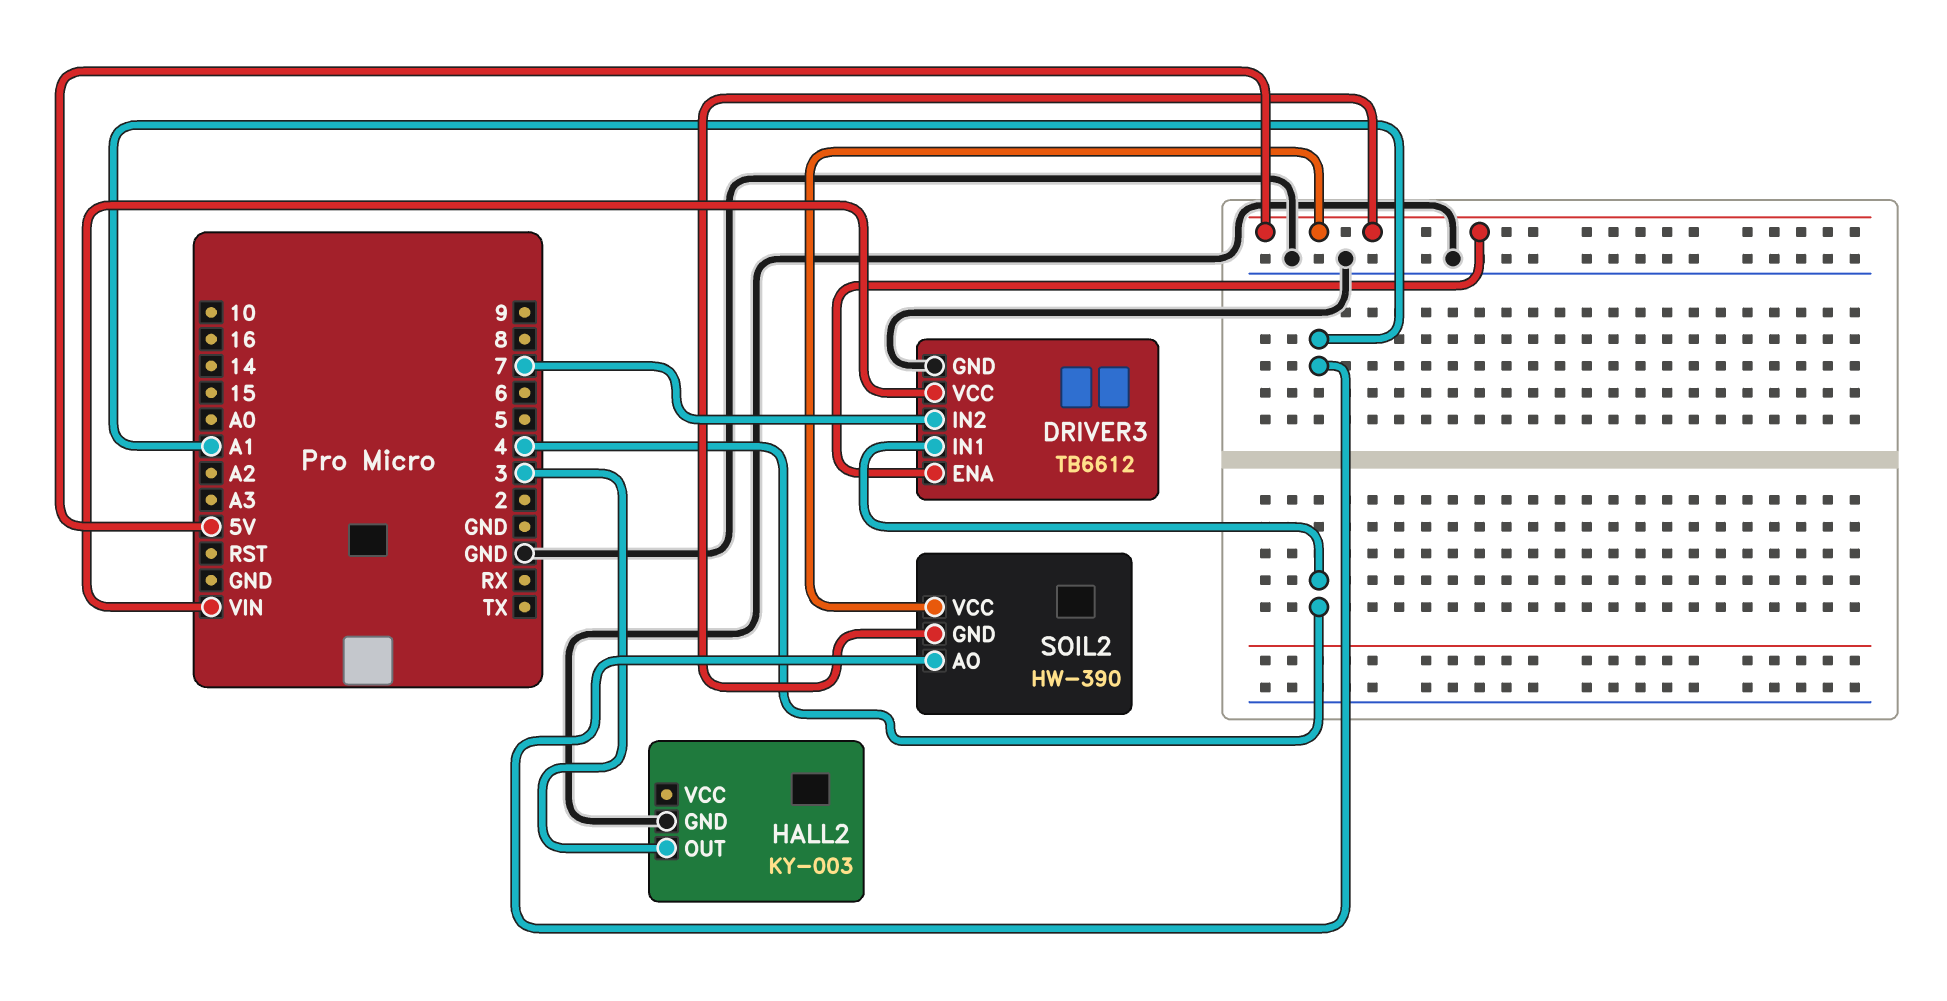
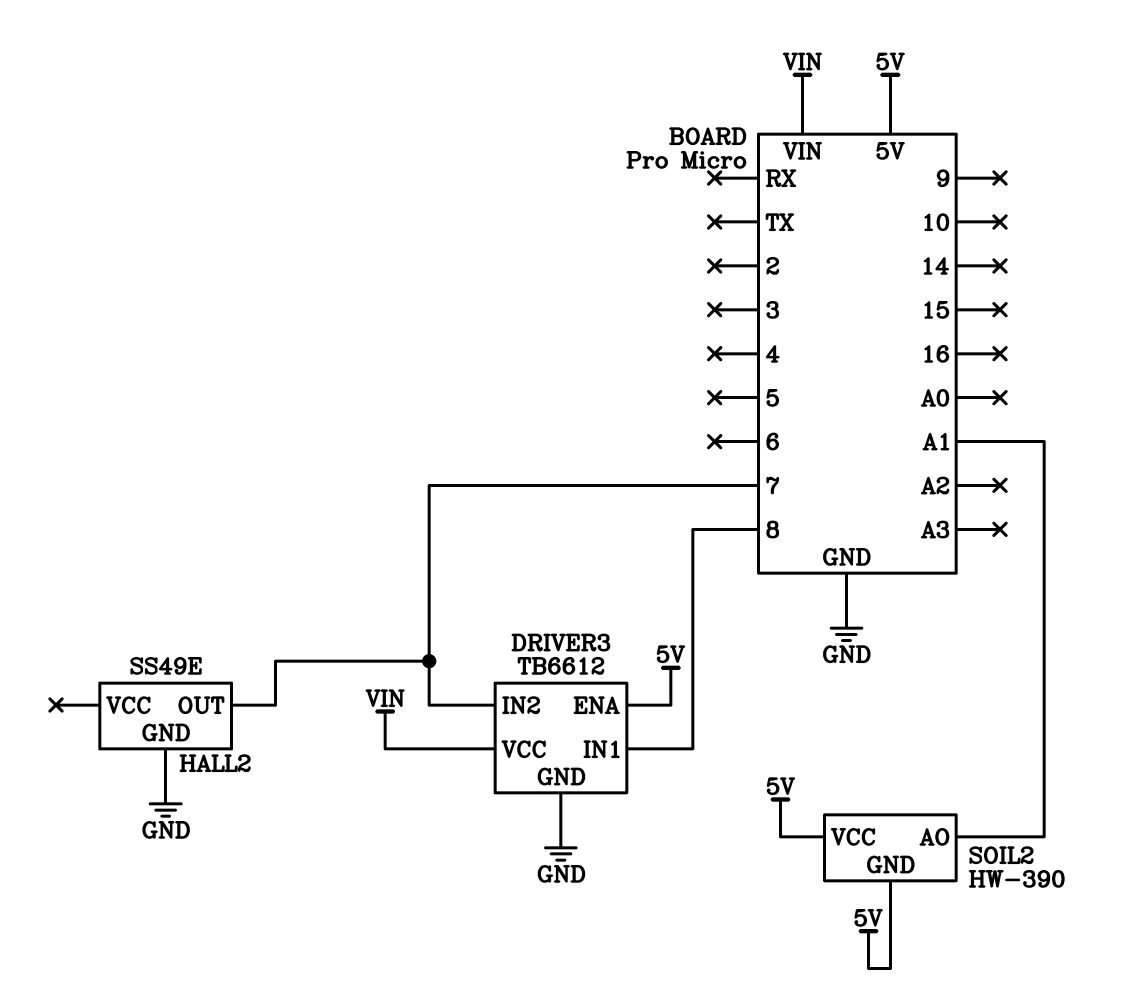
DRIVER3 pin IN1: 4 -> 8
HALL2: KY-003 -> SS49E
HALL2 pin OUT: 3 -> 7

